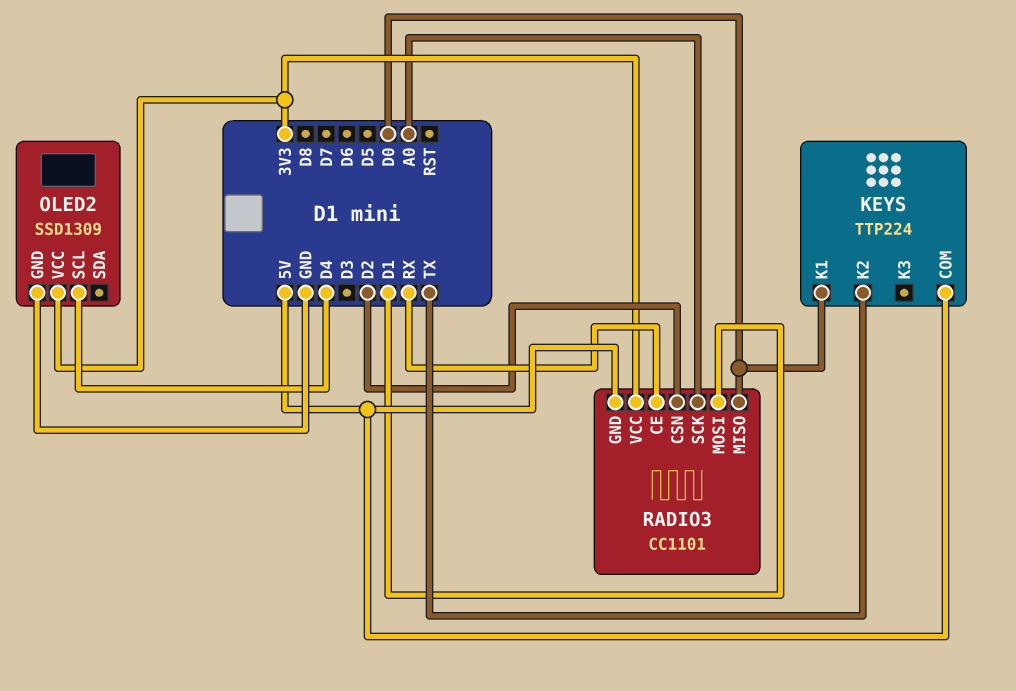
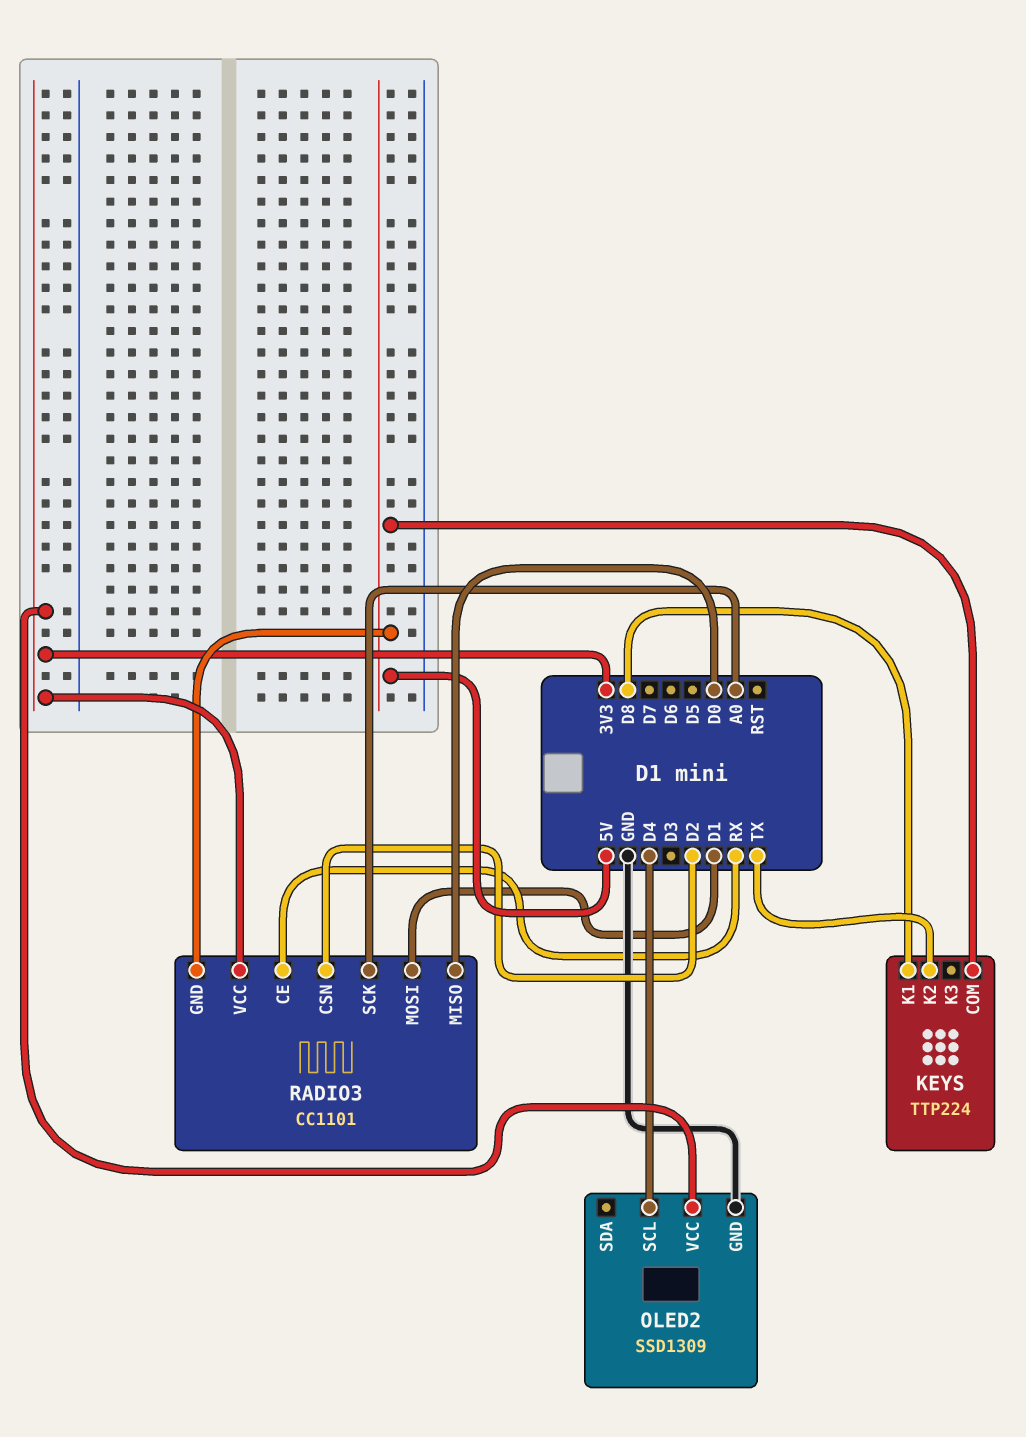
KEYS pin K1: D0 -> D8

